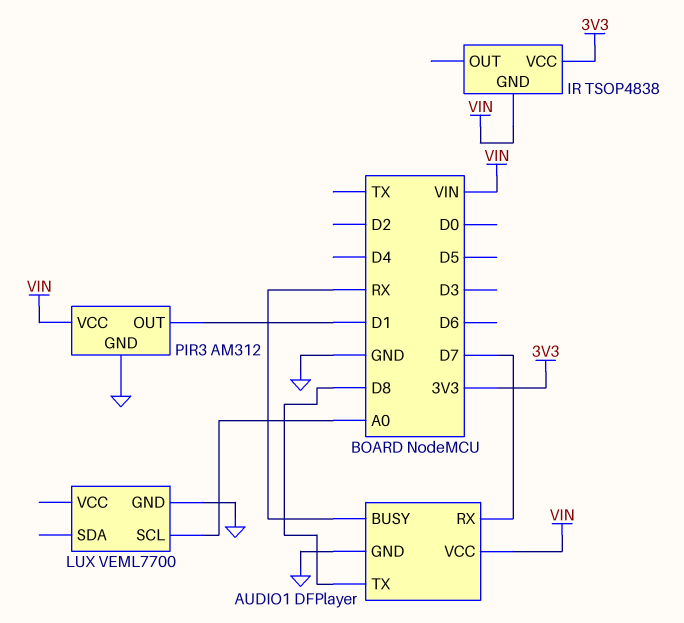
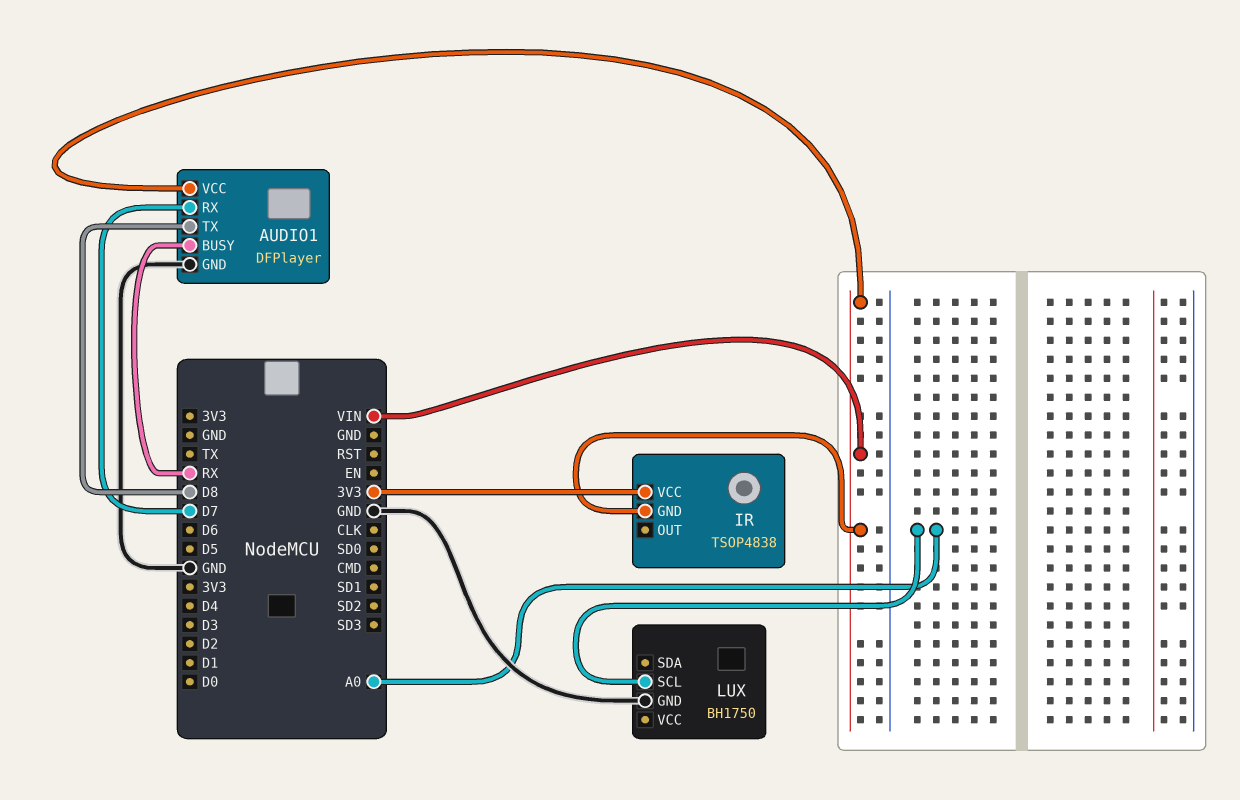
LUX: VEML7700 -> BH1750
PIR3: AM312 -> none
PIR3 pin GND: GND -> none
PIR3 pin OUT: D1 -> none
PIR3 pin VCC: VIN -> none

